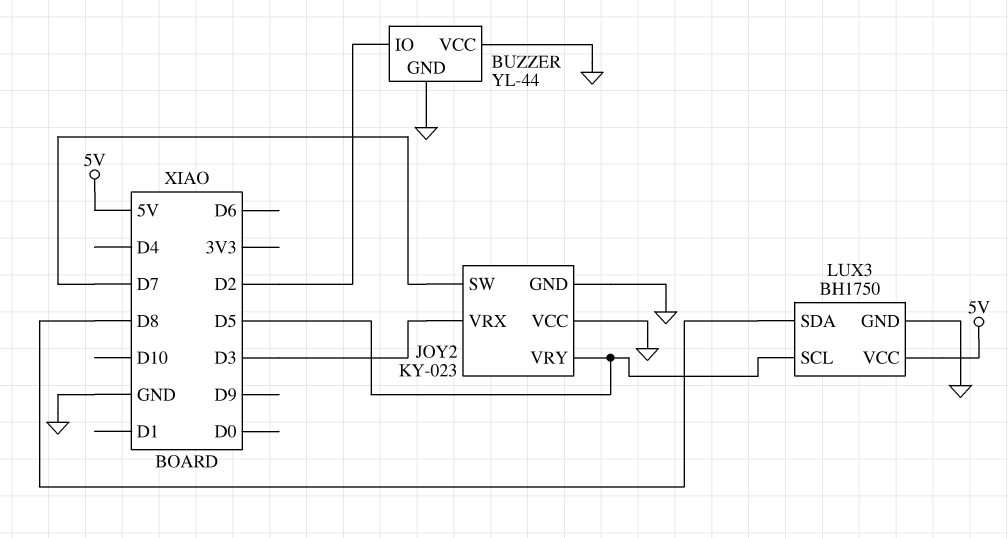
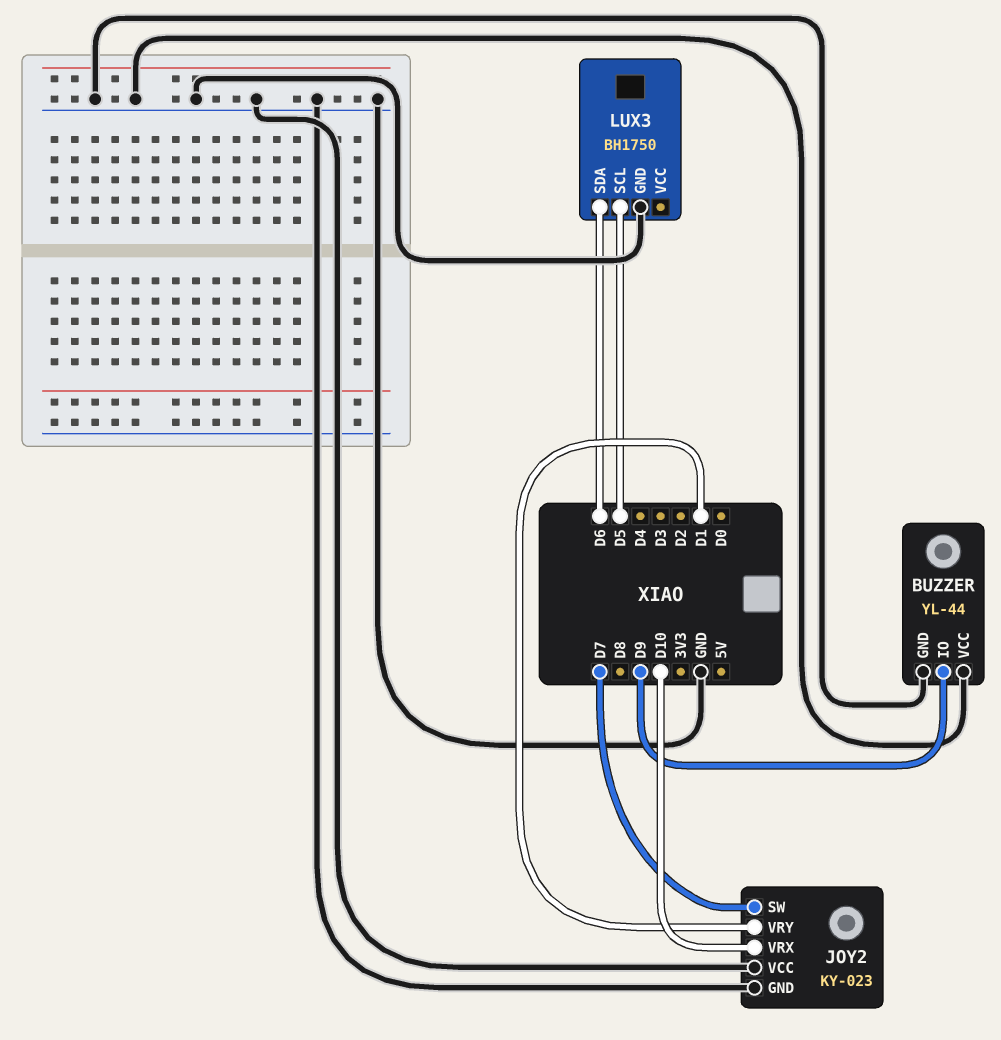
BUZZER pin IO: D2 -> D9
JOY2 pin VRX: D3 -> D10
JOY2 pin VRY: D5 -> D1
LUX3 pin SDA: D8 -> D6
LUX3 pin VCC: 5V -> none

